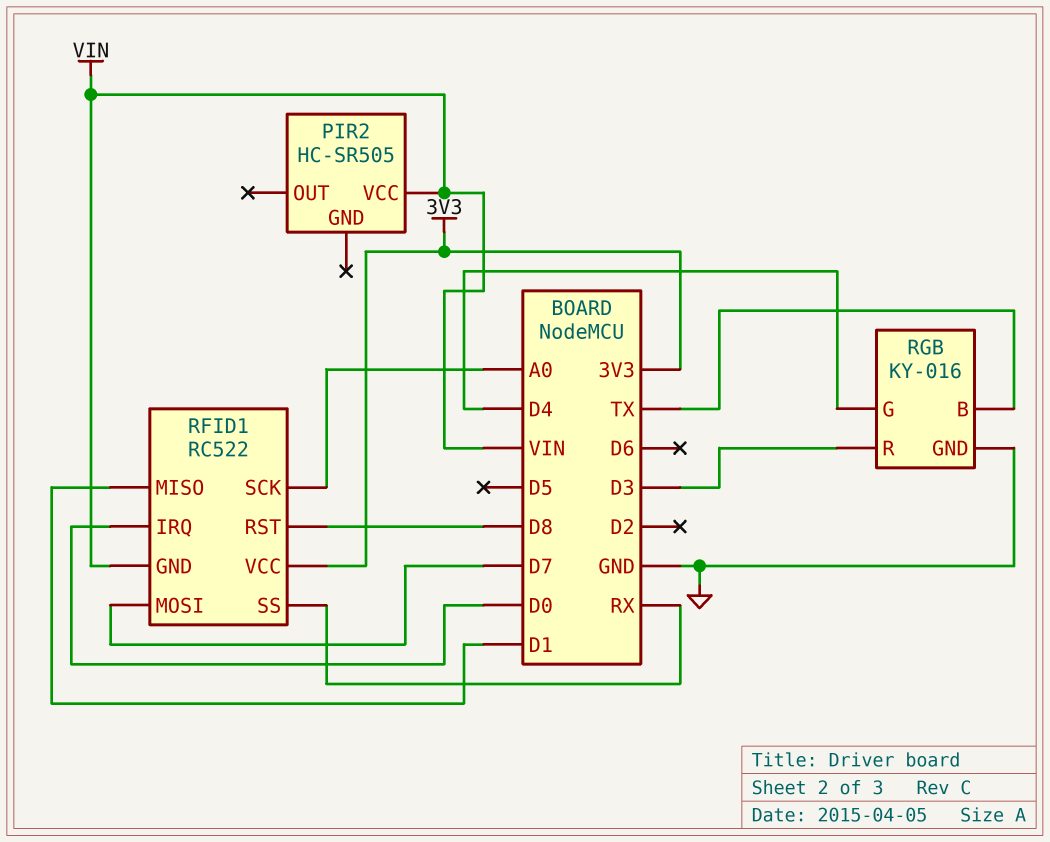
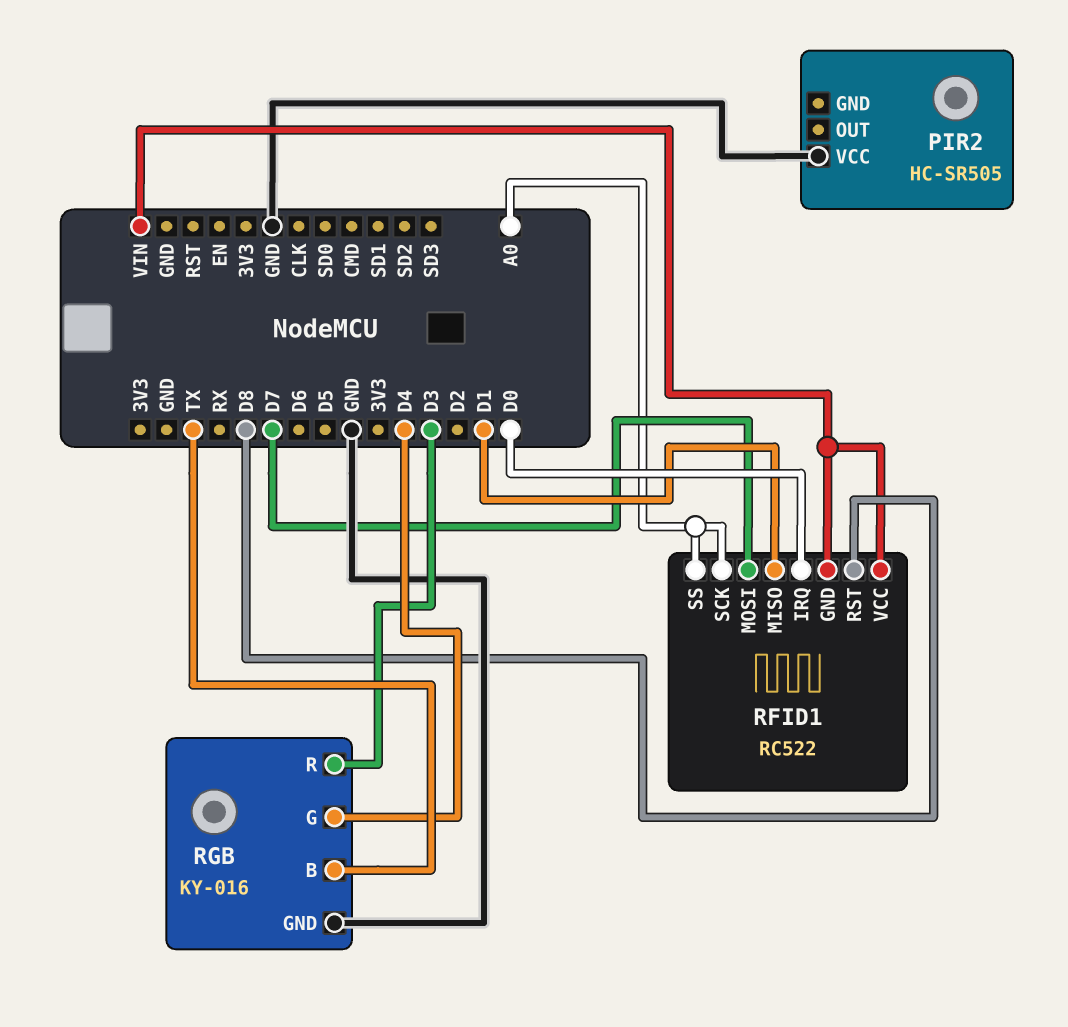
PIR2 pin VCC: VIN -> GND
RFID1 pin SS: RX -> A0
RFID1 pin VCC: 3V3 -> VIN

